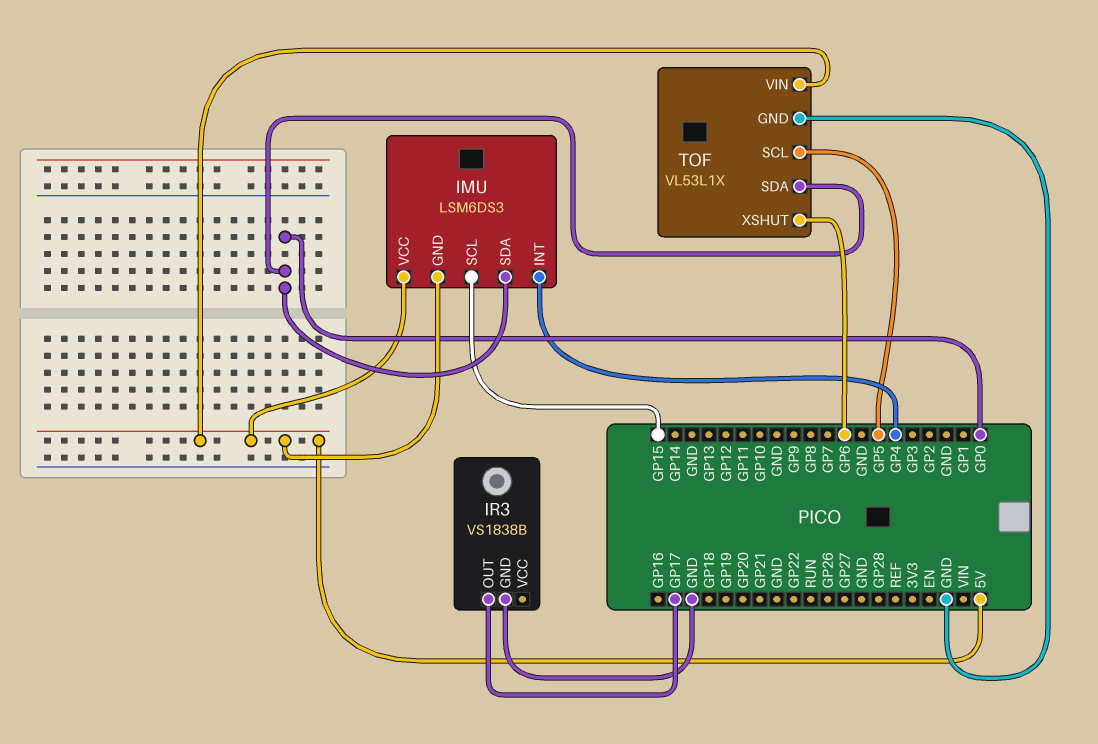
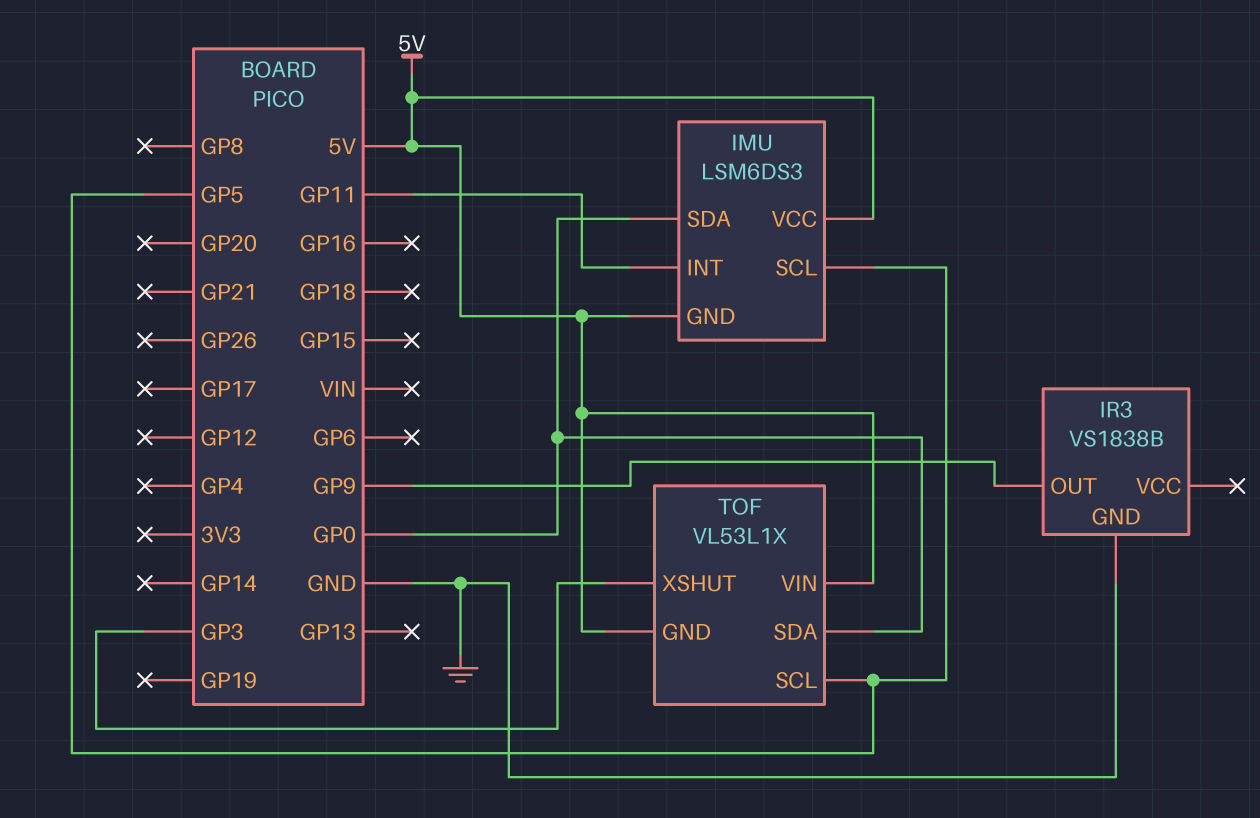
IMU pin INT: GP4 -> GP11
IMU pin SCL: GP15 -> GP5
IR3 pin OUT: GP17 -> GP9
TOF pin GND: GND -> 5V
TOF pin XSHUT: GP6 -> GP3

